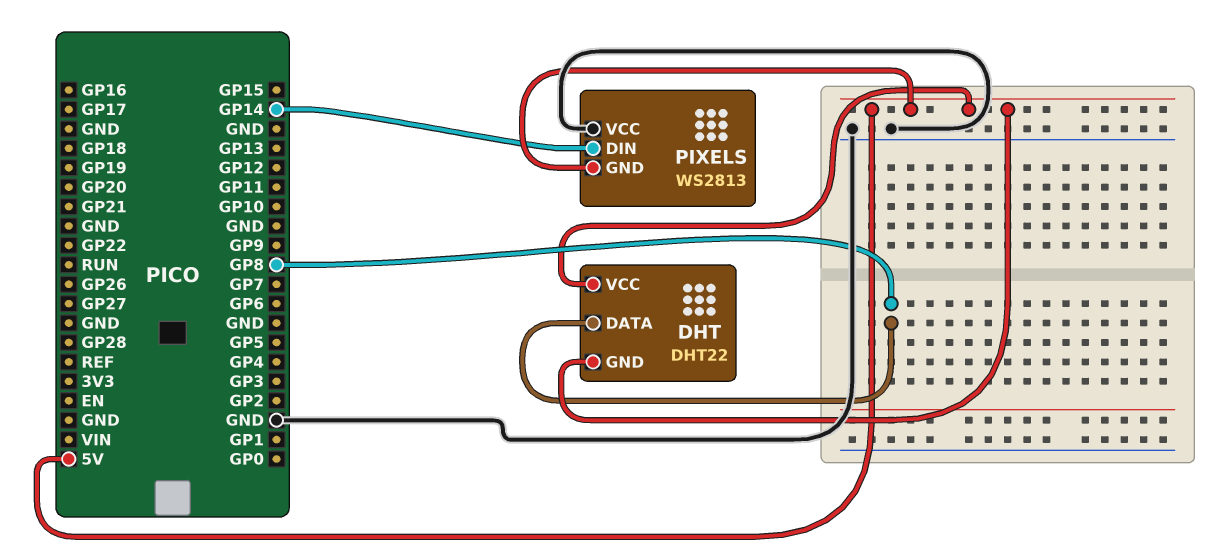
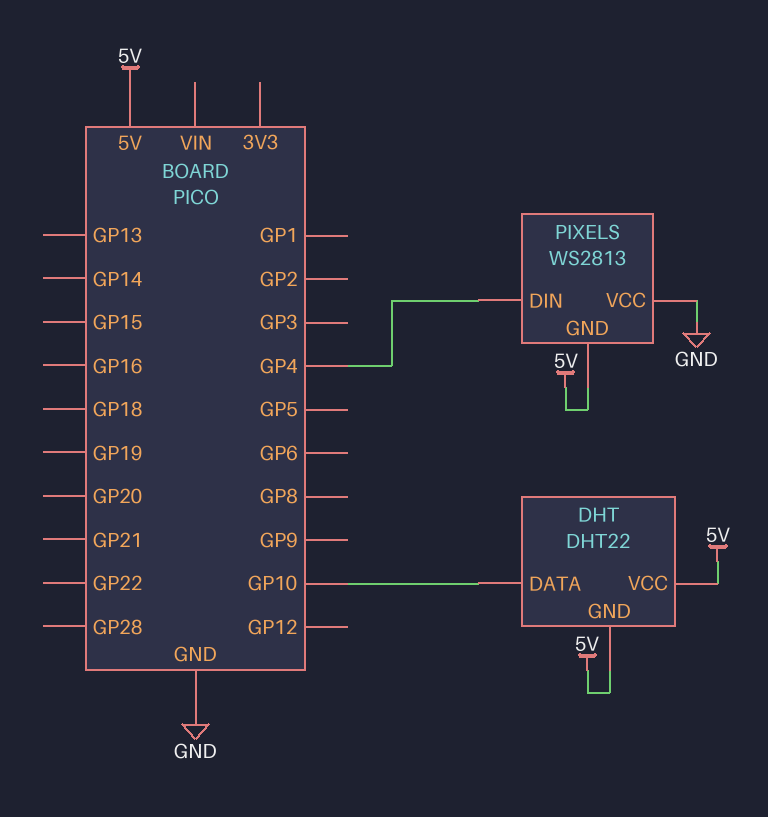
DHT pin DATA: GP8 -> GP10
PIXELS pin DIN: GP14 -> GP4

